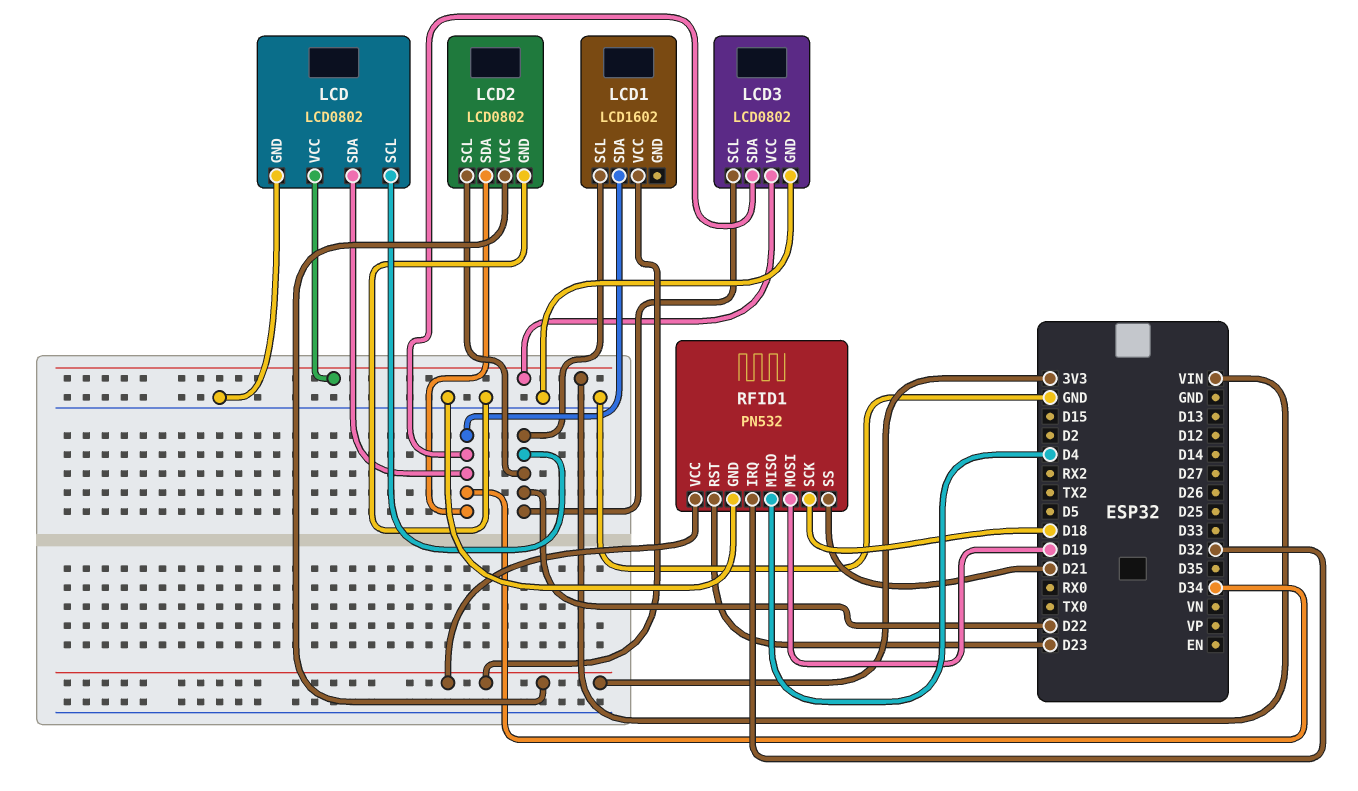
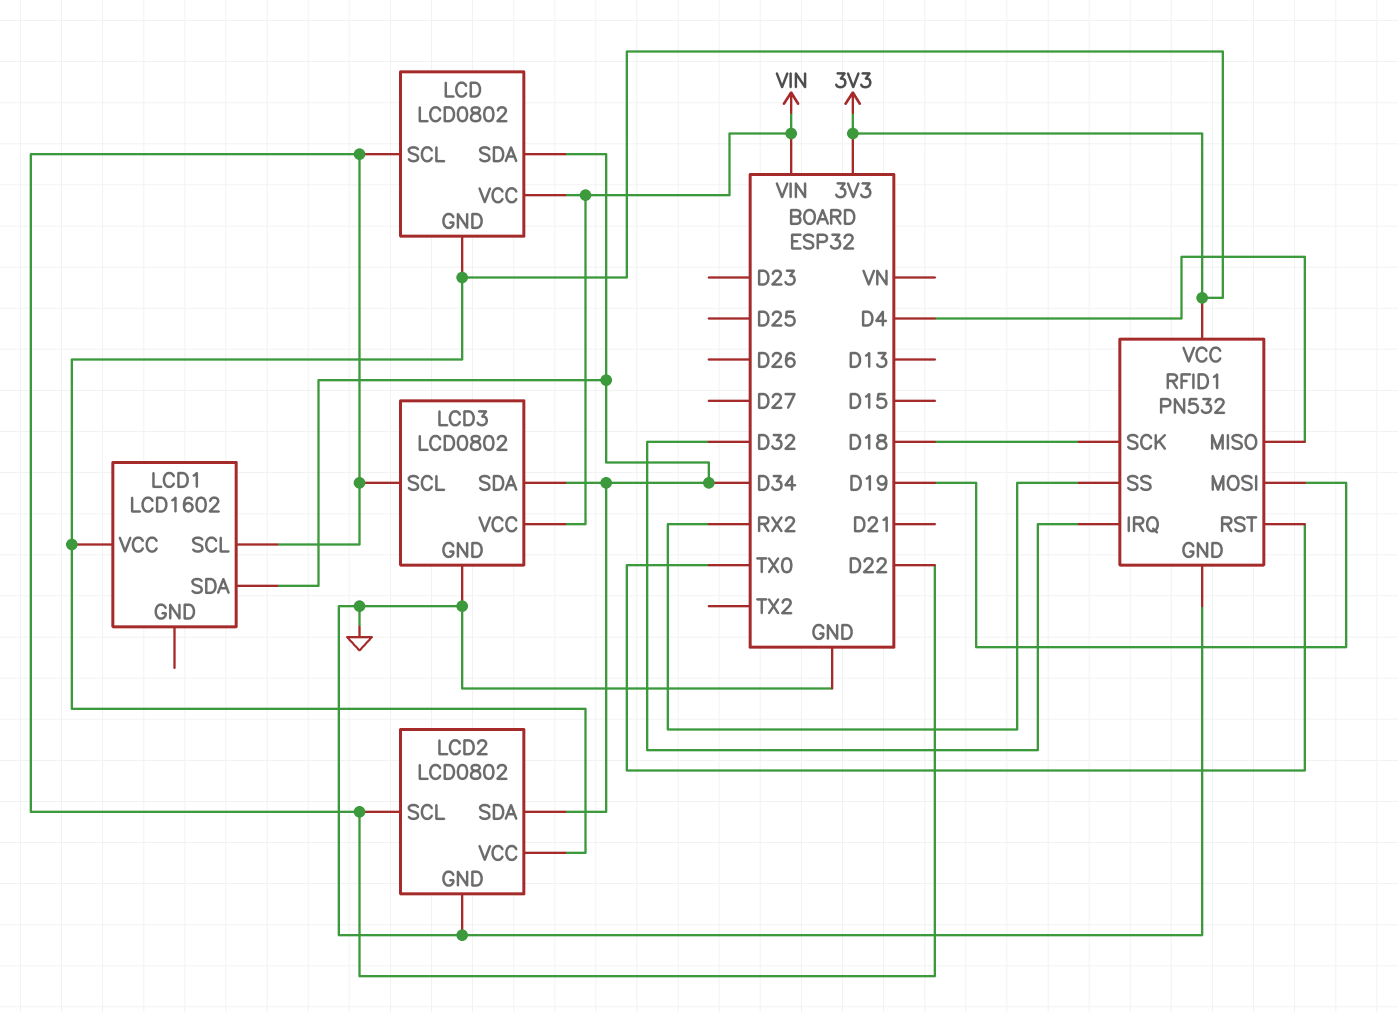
LCD pin GND: GND -> 3V3
RFID1 pin RST: D23 -> TX0
RFID1 pin SS: D21 -> RX2

